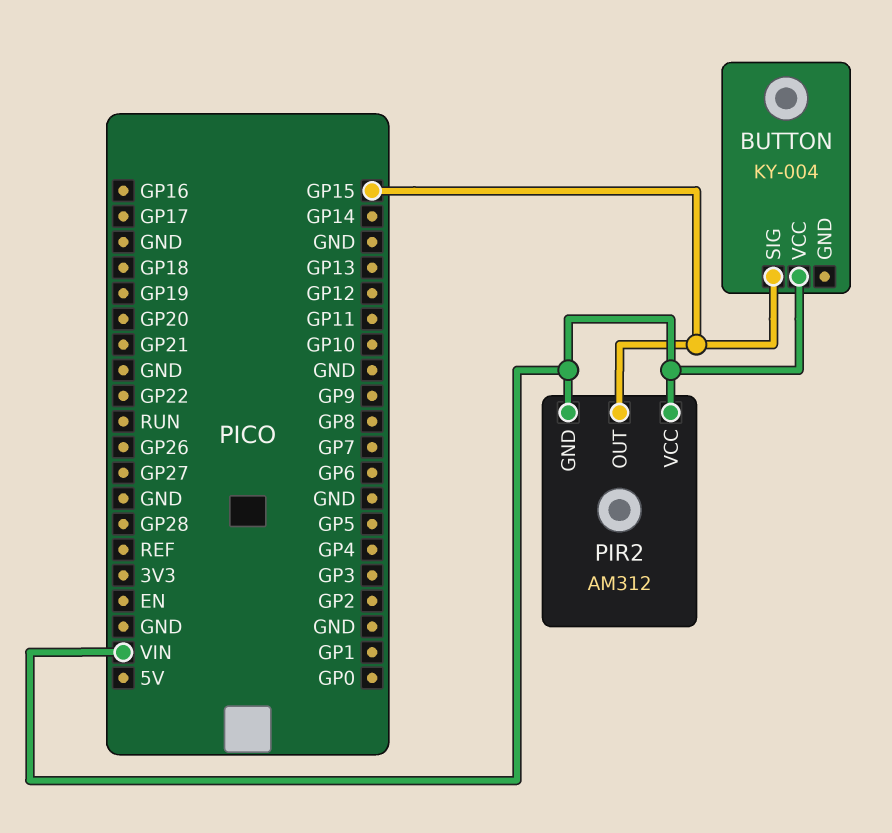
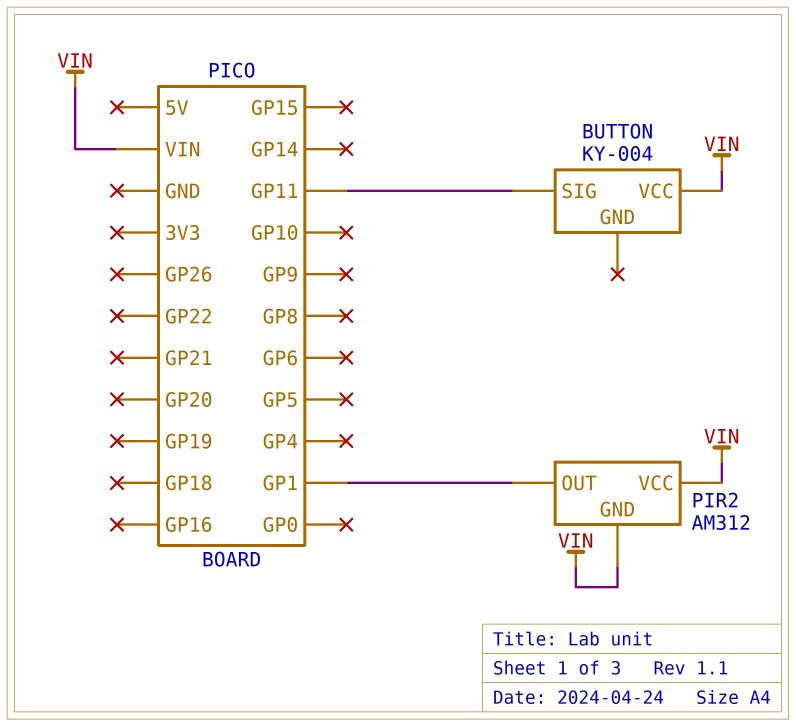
BUTTON pin SIG: GP15 -> GP11
PIR2 pin OUT: GP15 -> GP1

